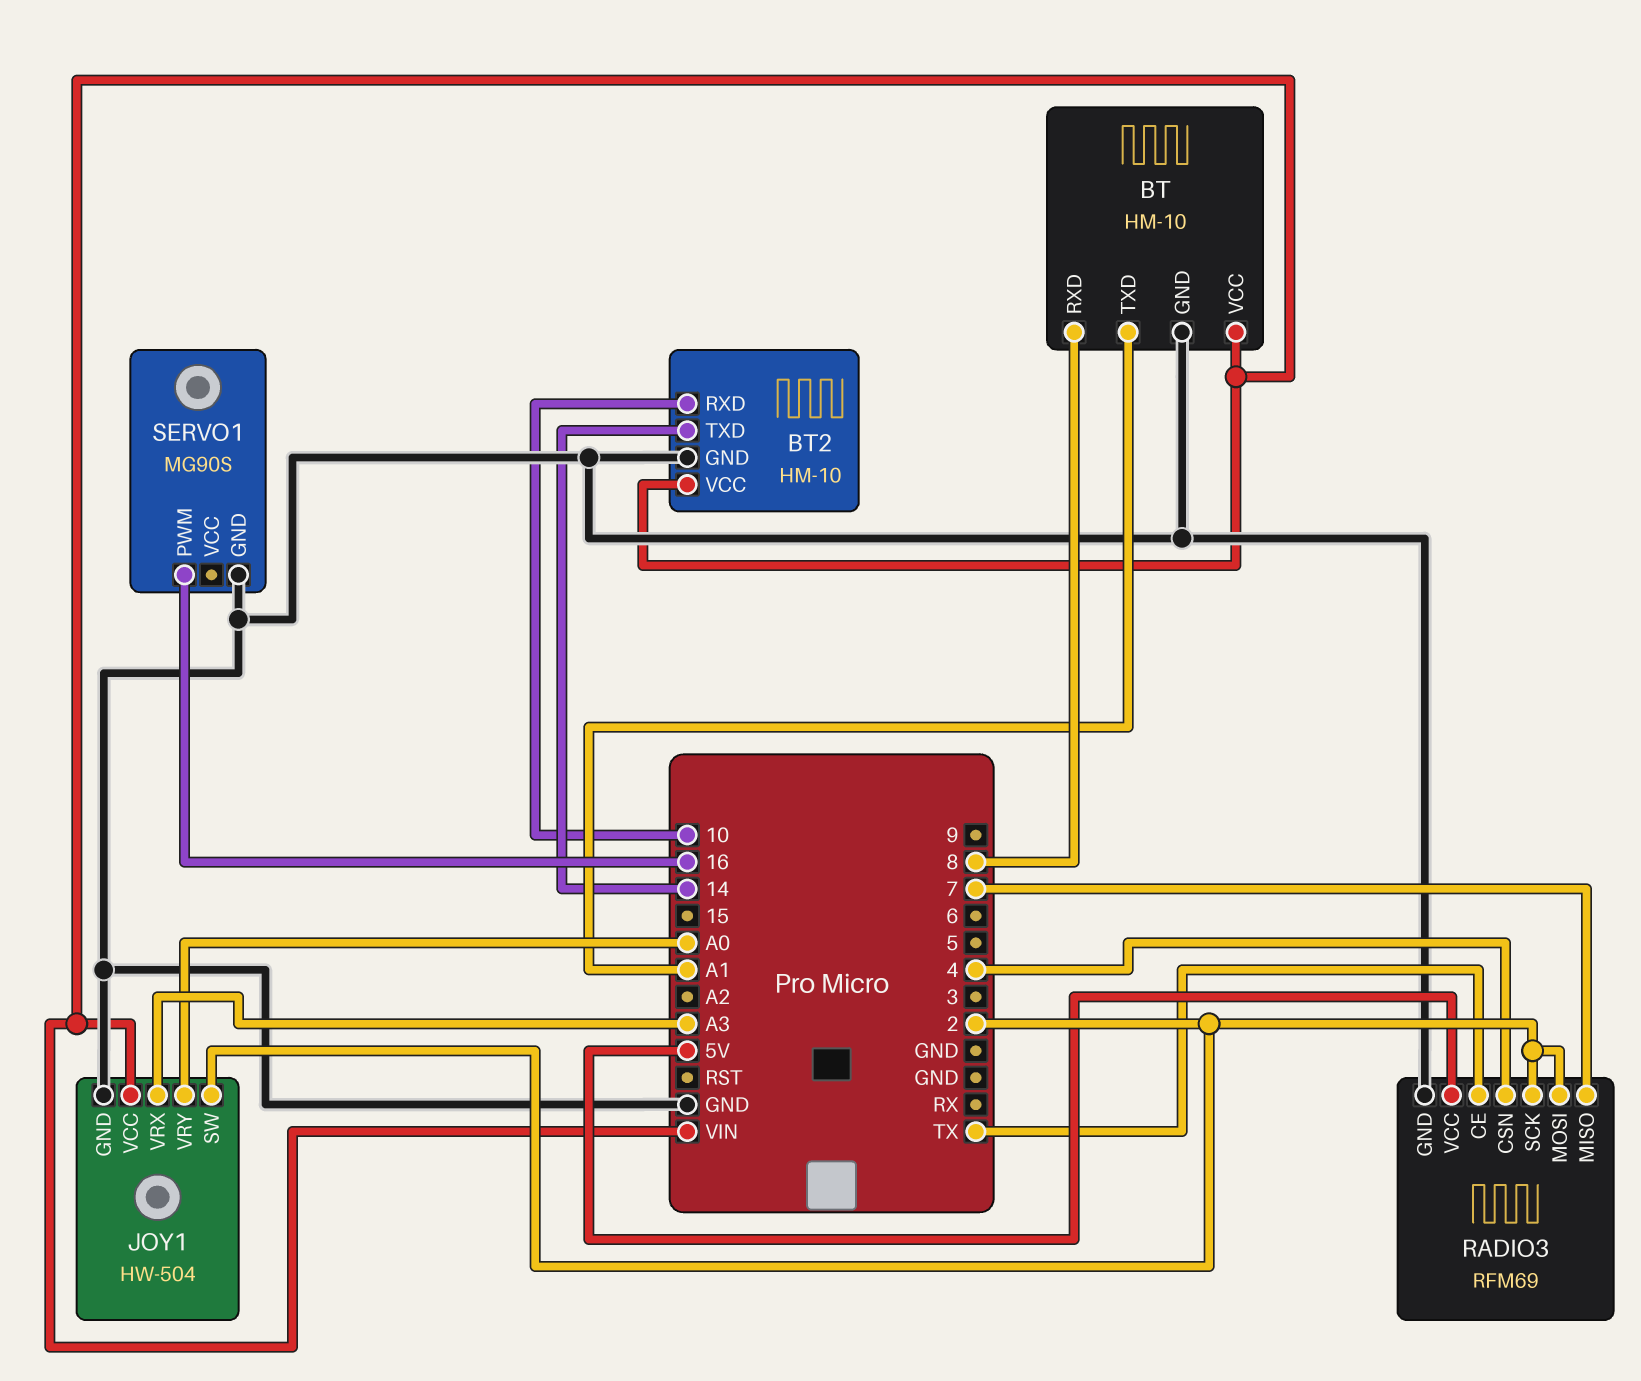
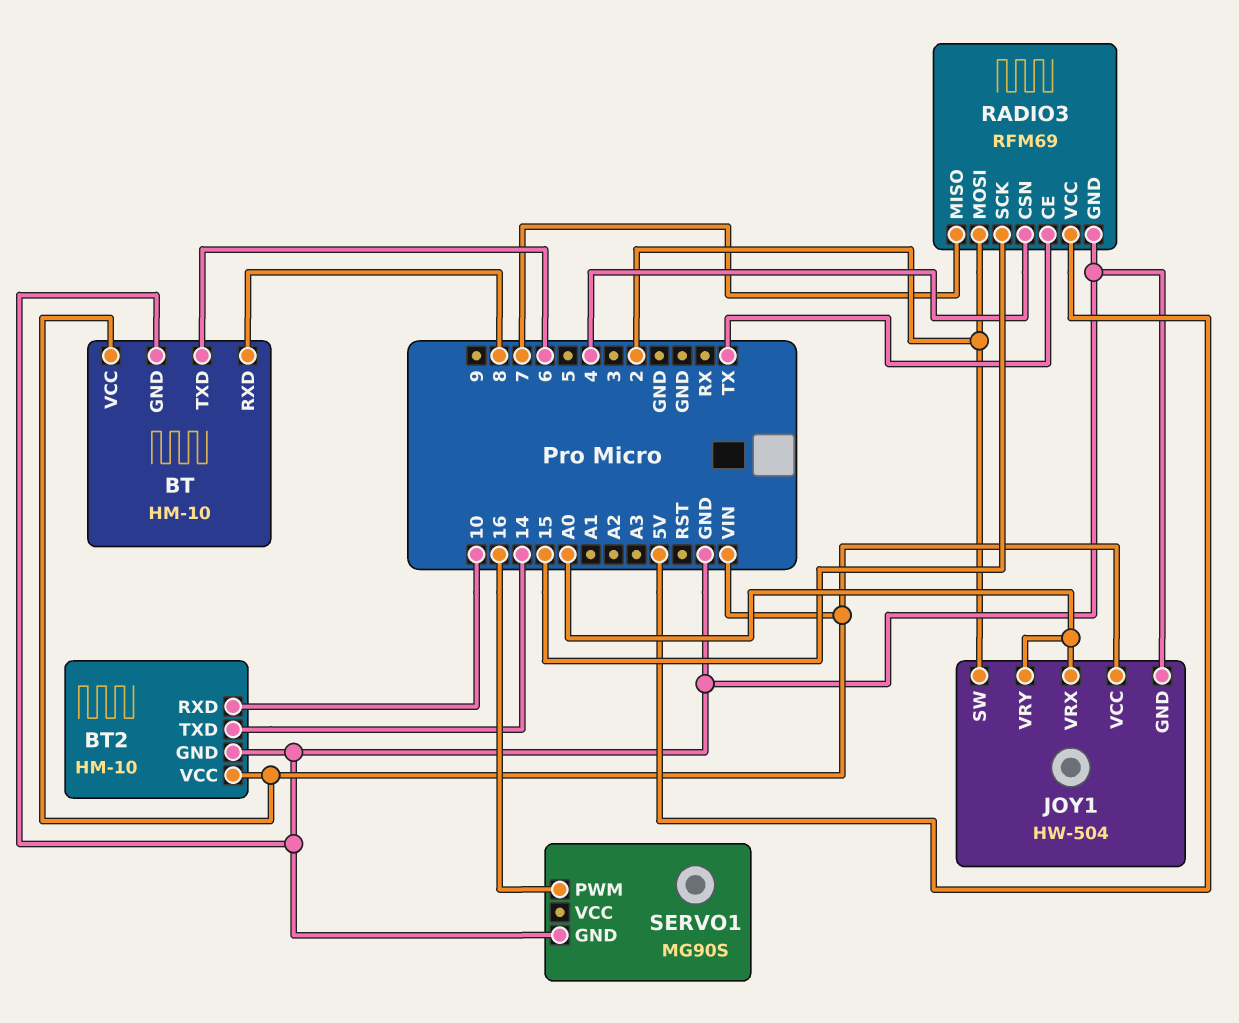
BT pin TXD: A1 -> 6
JOY1 pin VRX: A3 -> A0
RADIO3 pin SCK: 2 -> 15

